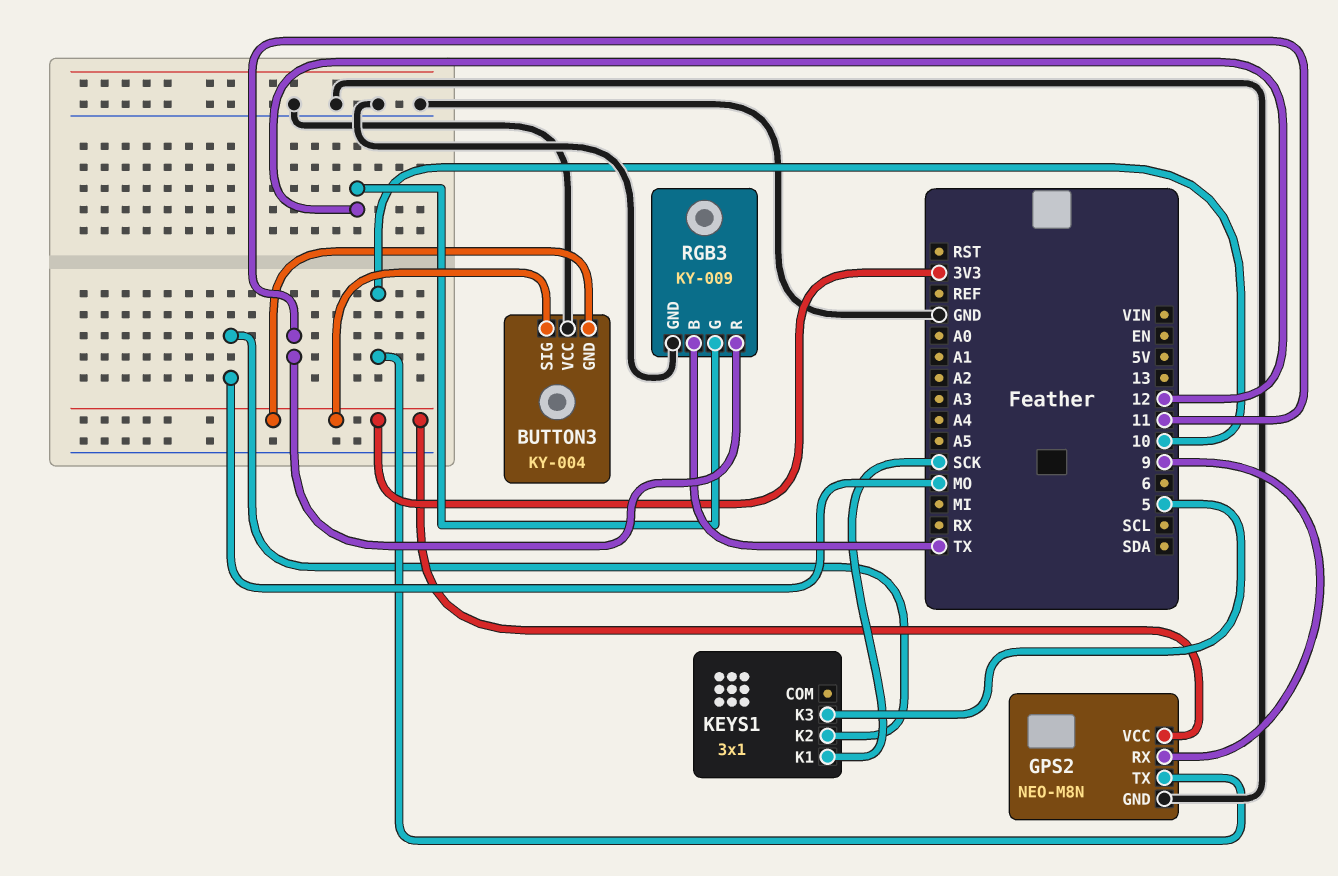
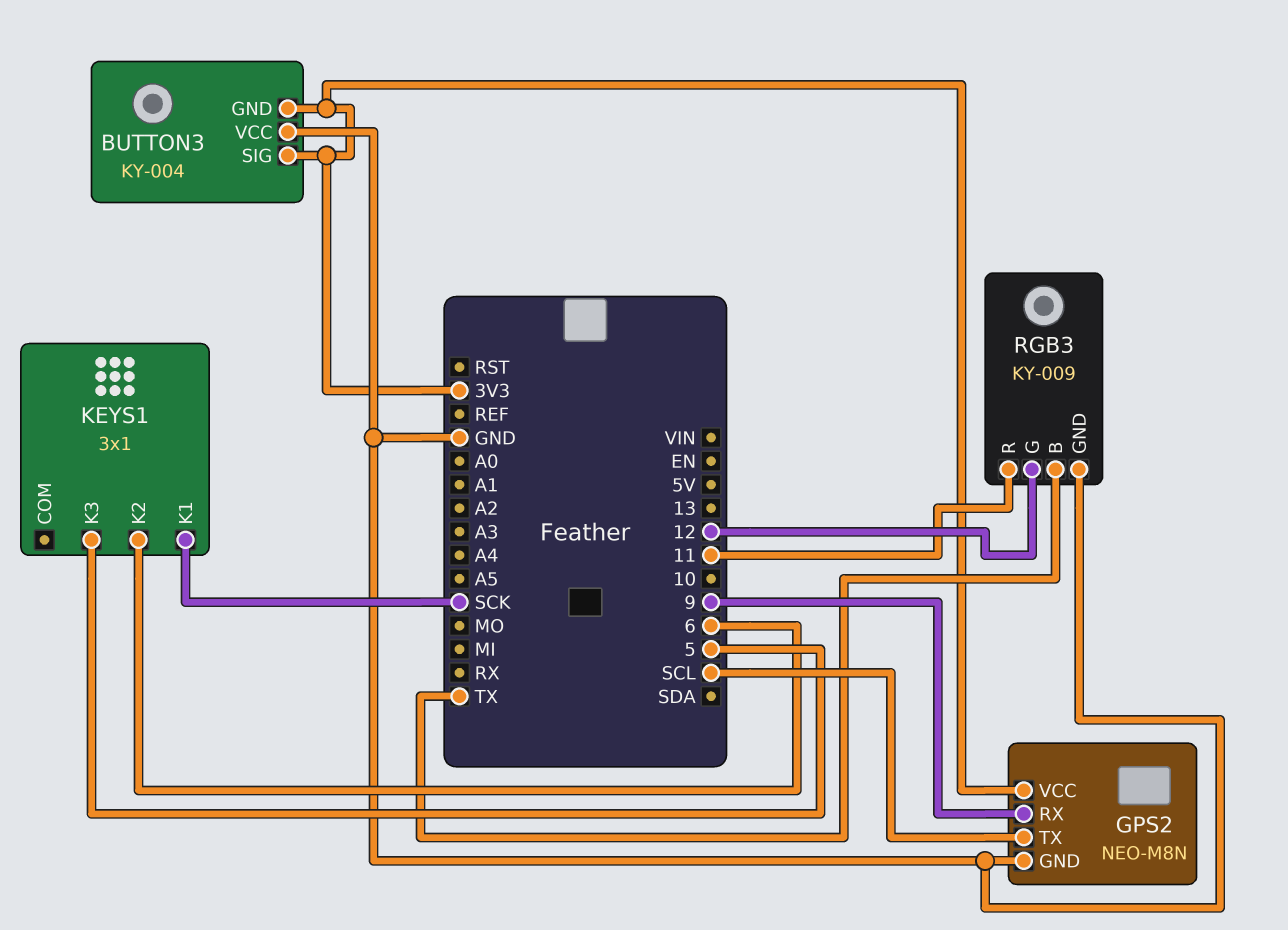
GPS2 pin TX: 10 -> SCL
KEYS1 pin K2: MO -> 6

